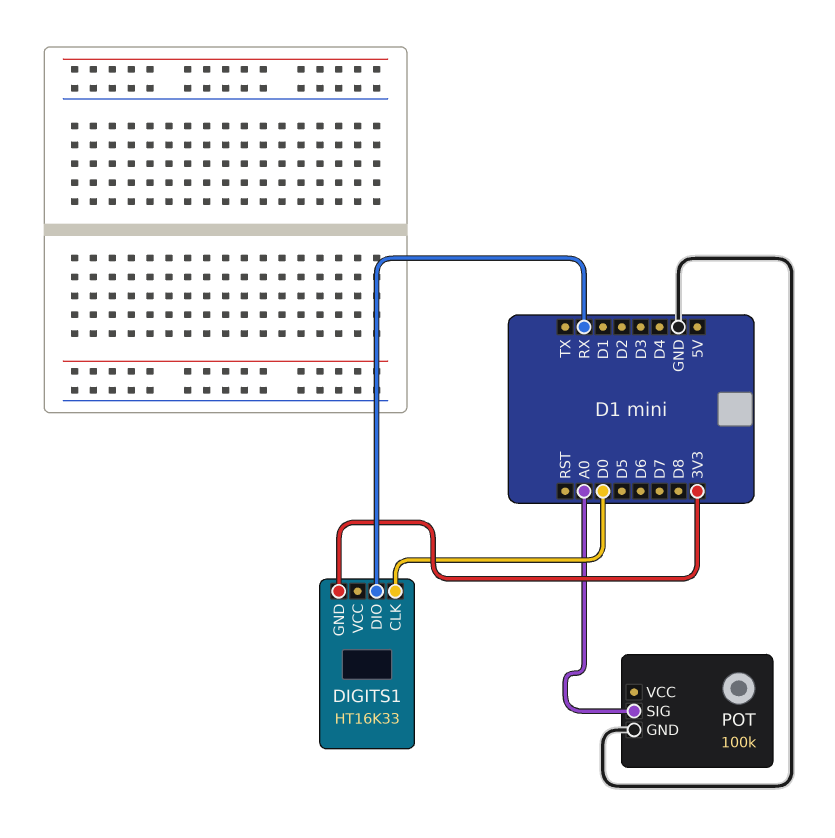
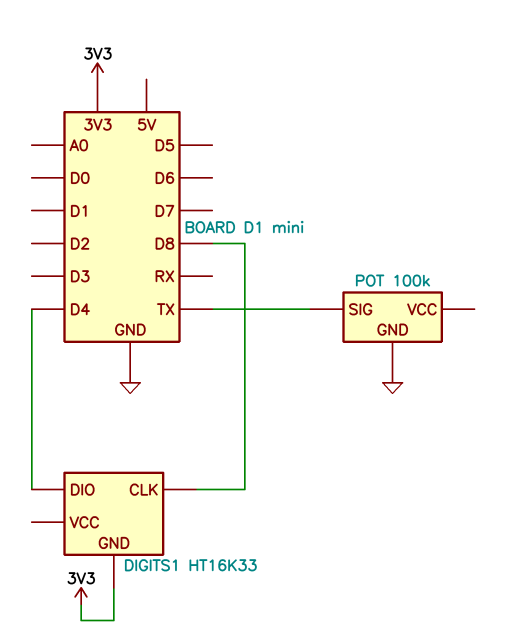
DIGITS1 pin CLK: D0 -> D8
DIGITS1 pin DIO: RX -> D4
POT pin SIG: A0 -> TX

